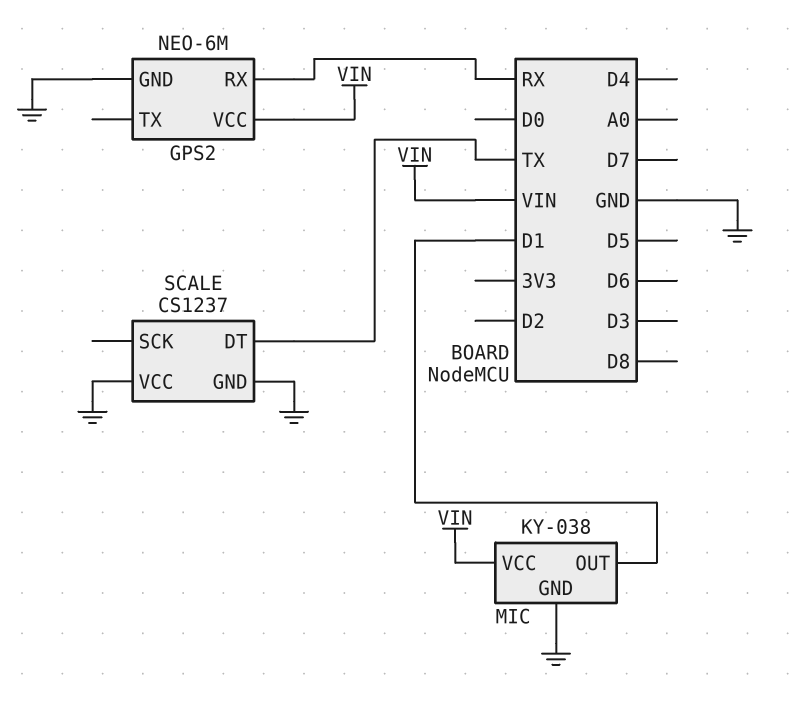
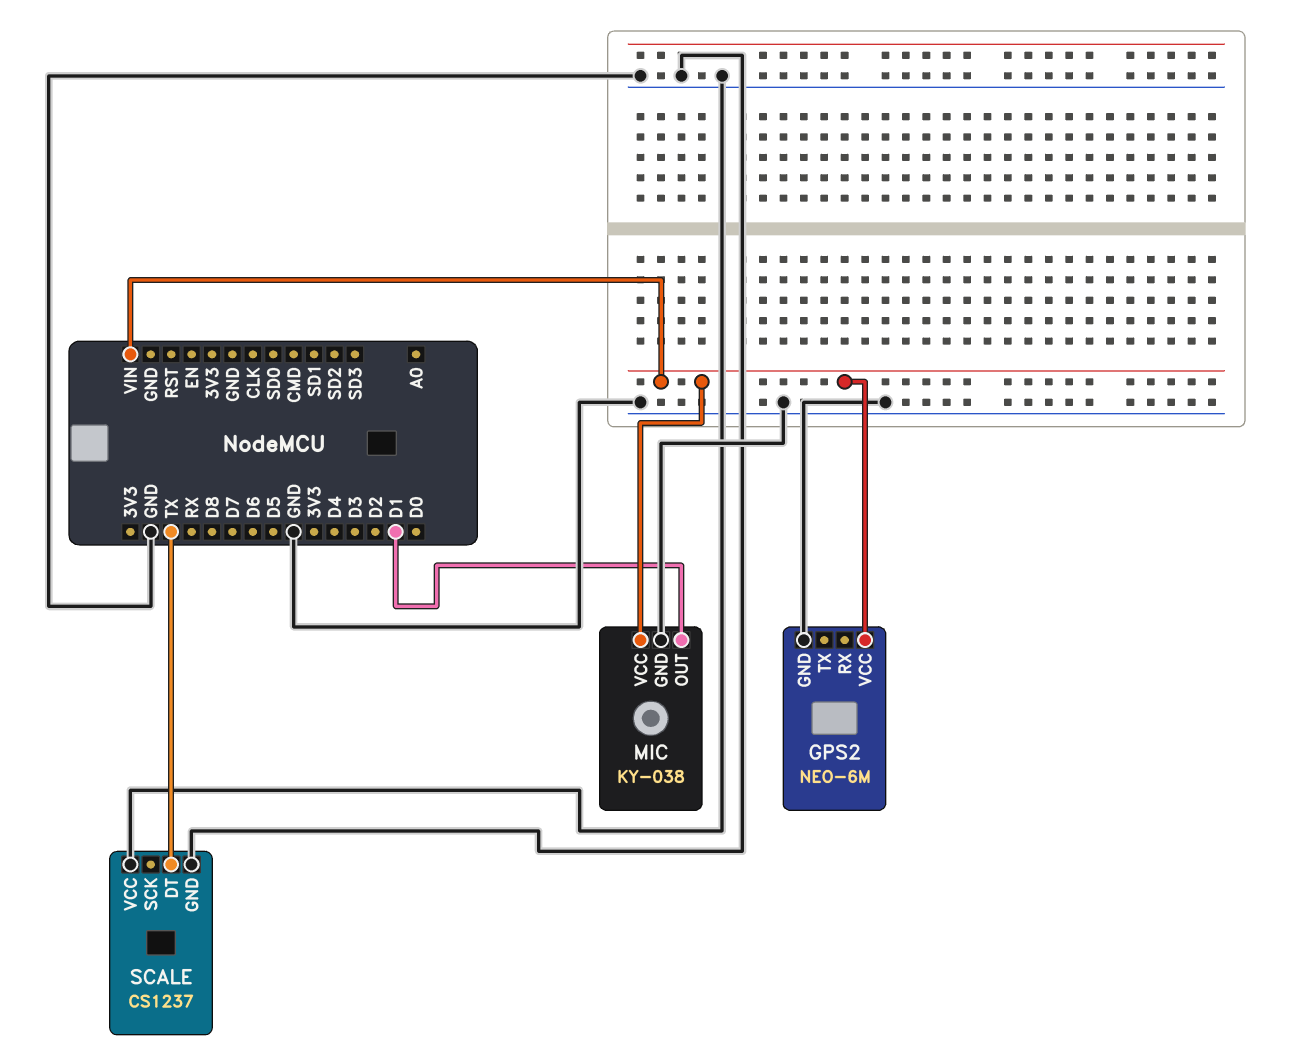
GPS2 pin RX: RX -> none

